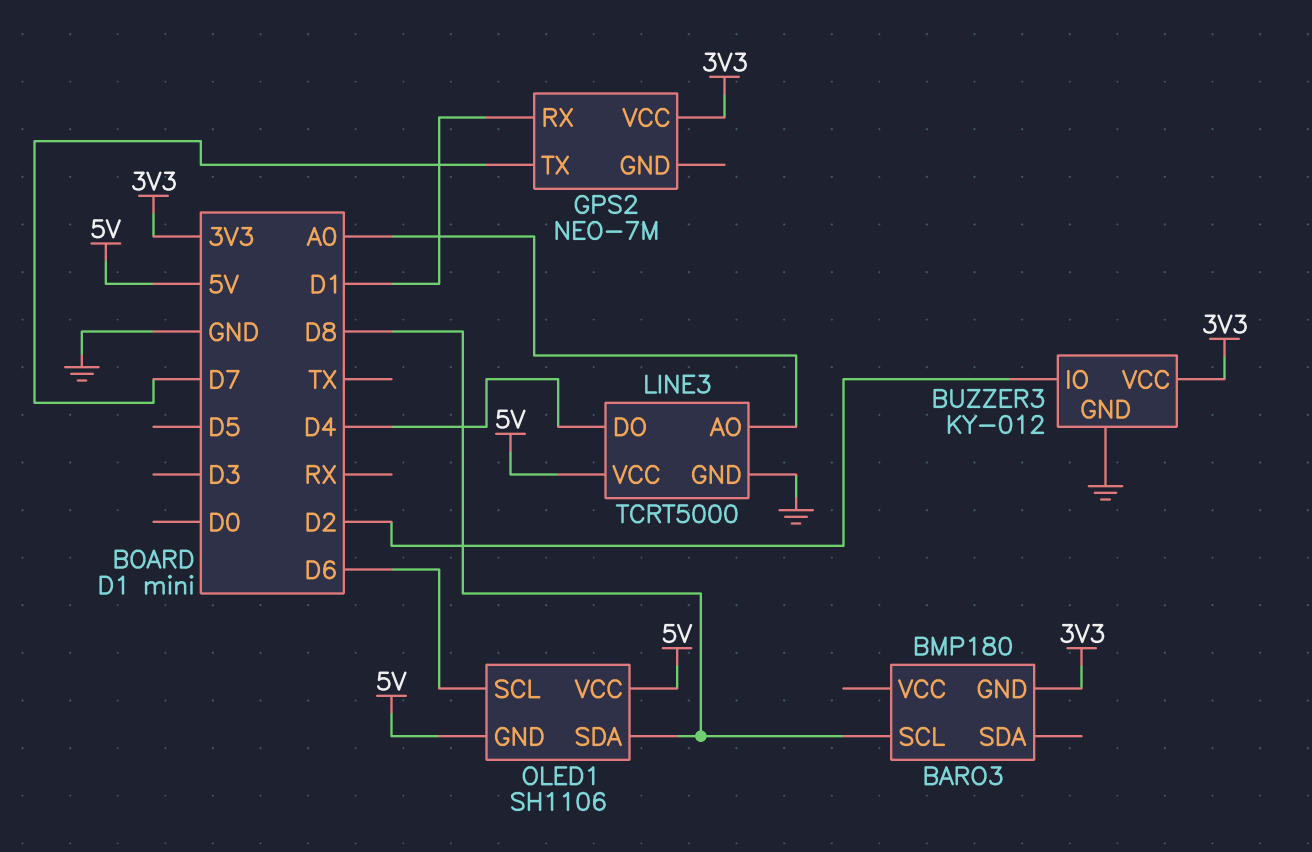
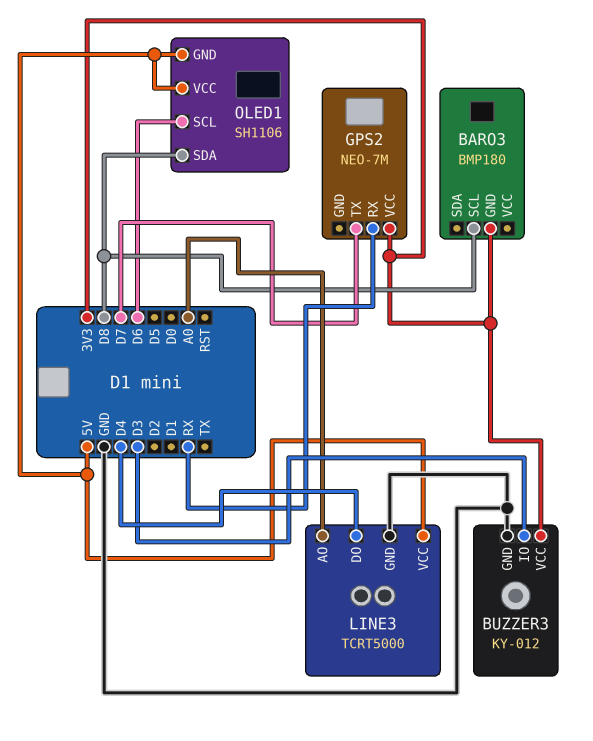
BUZZER3 pin IO: D2 -> D3
GPS2 pin RX: D1 -> RX

